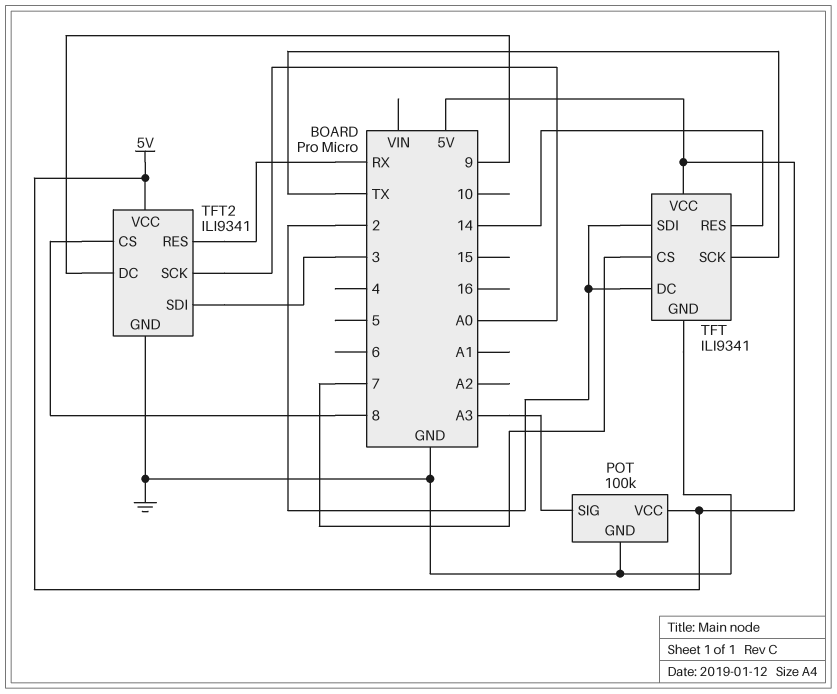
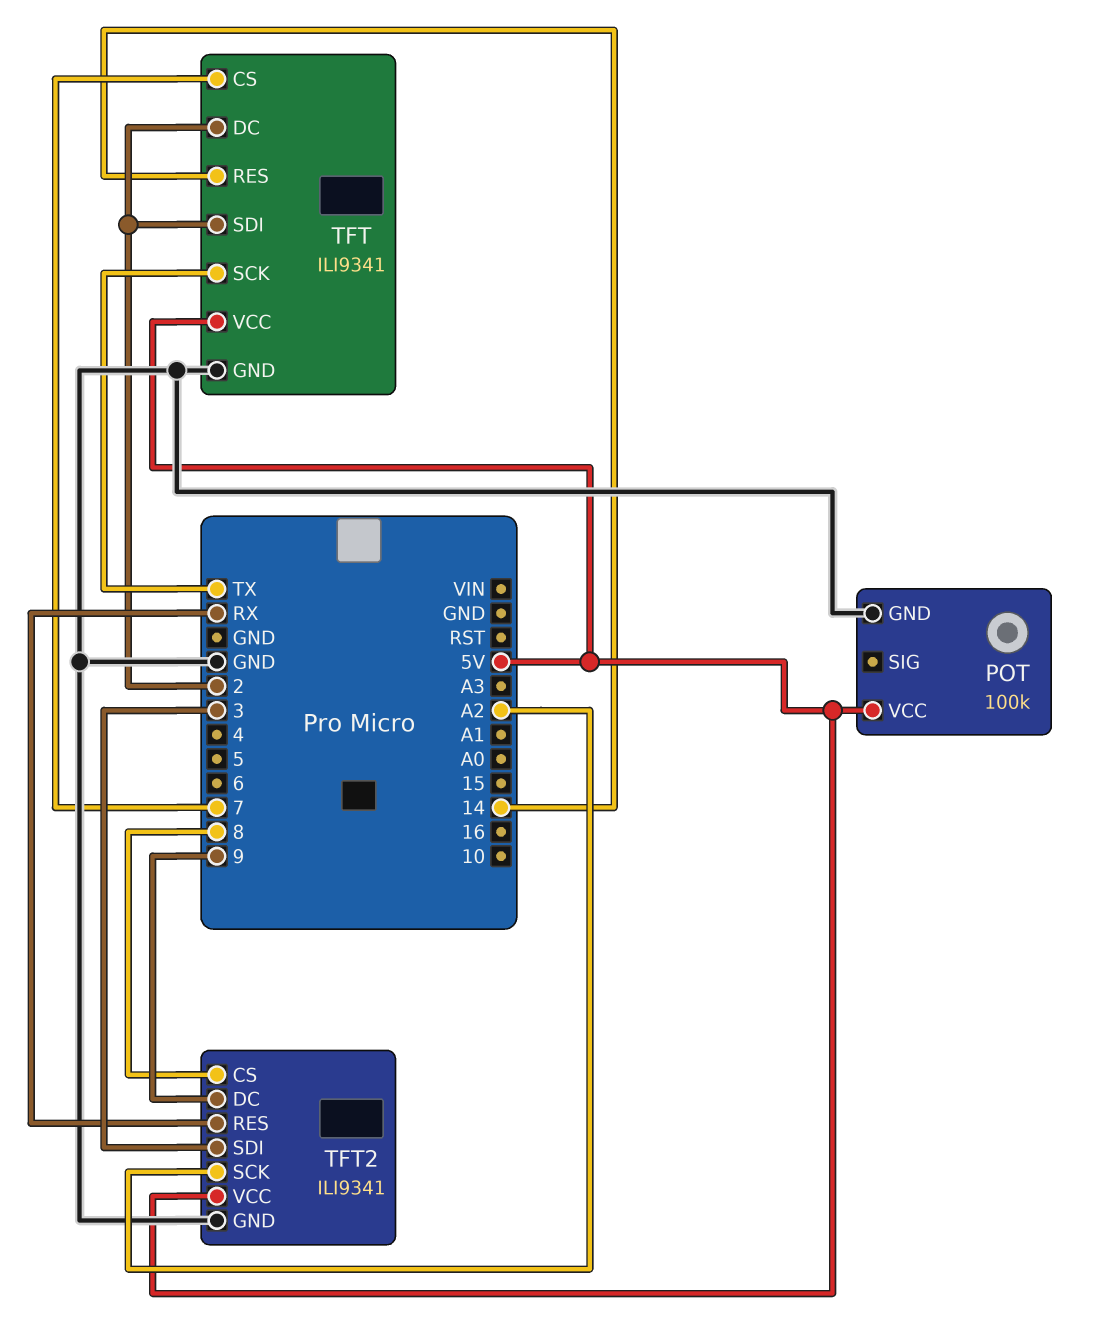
POT pin SIG: A3 -> none
TFT2 pin SCK: A0 -> A2

